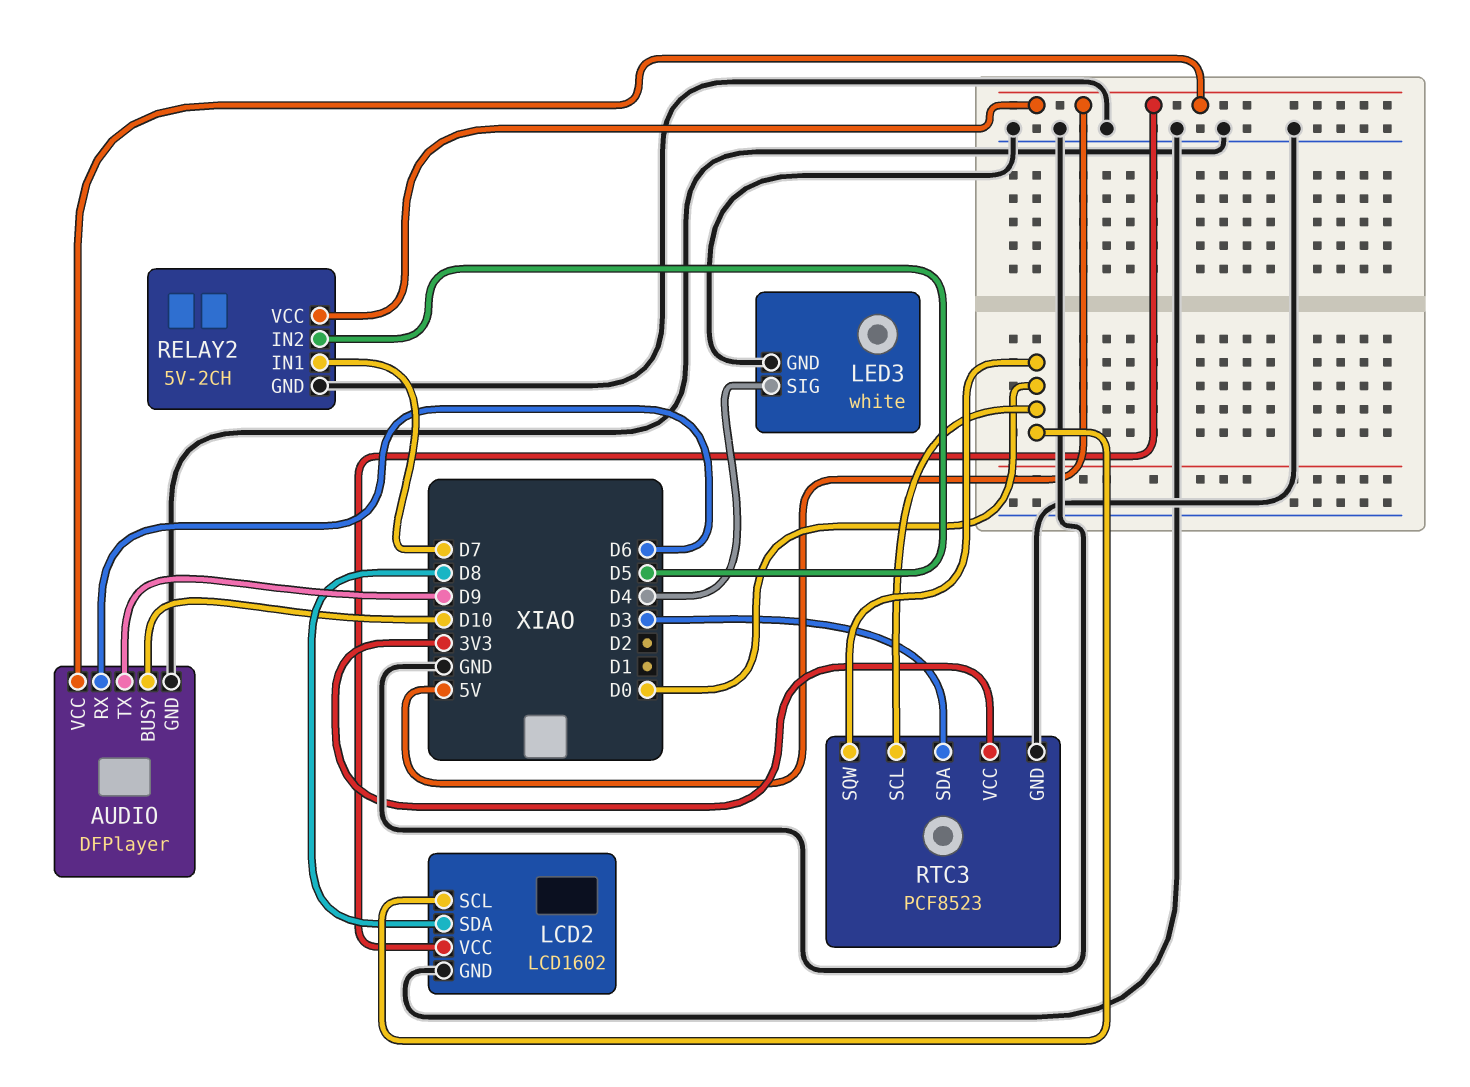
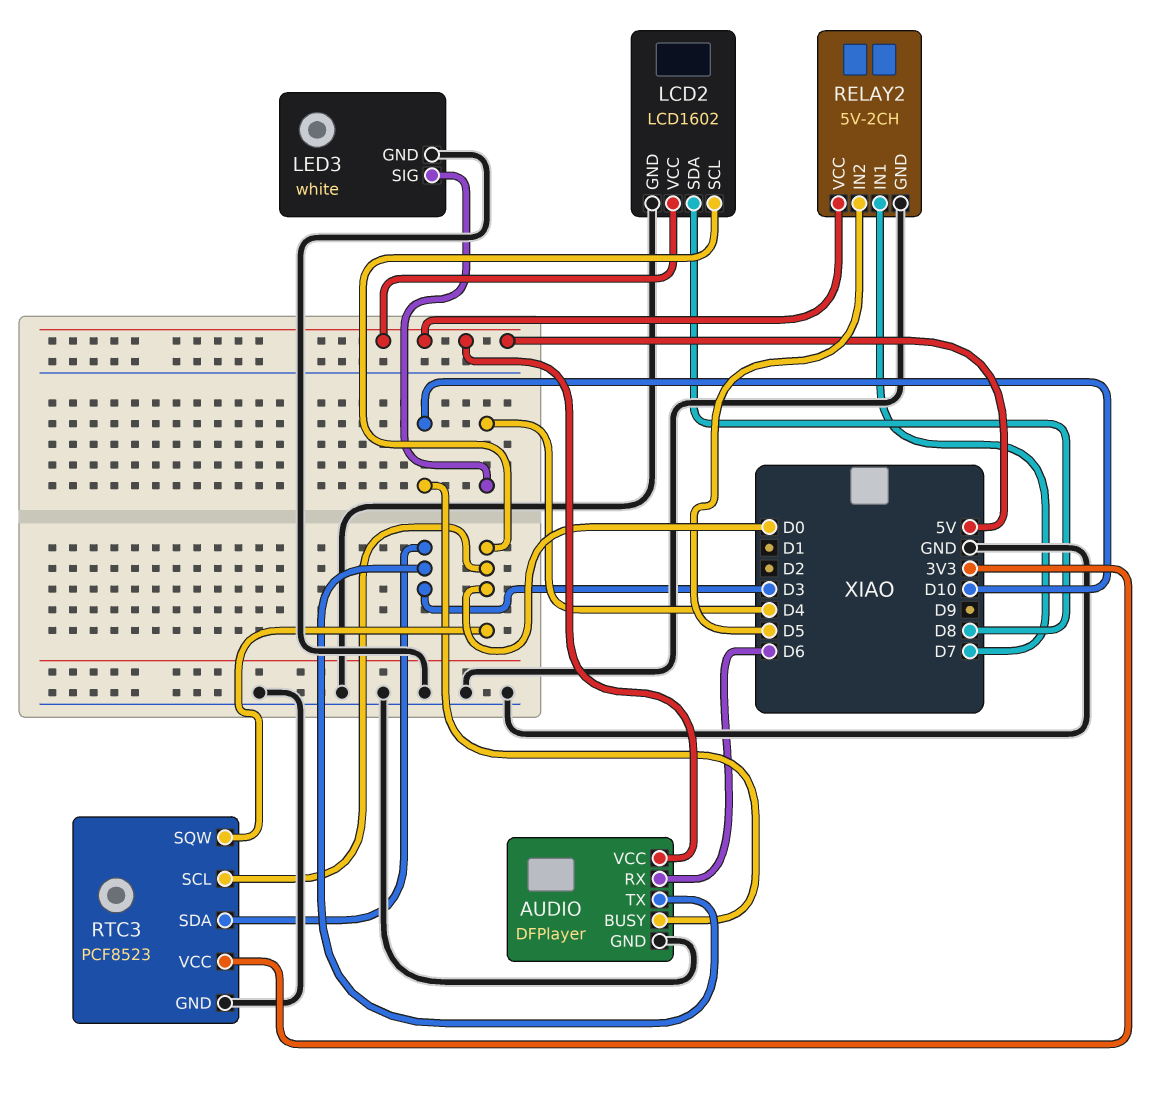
AUDIO pin TX: D9 -> D3

